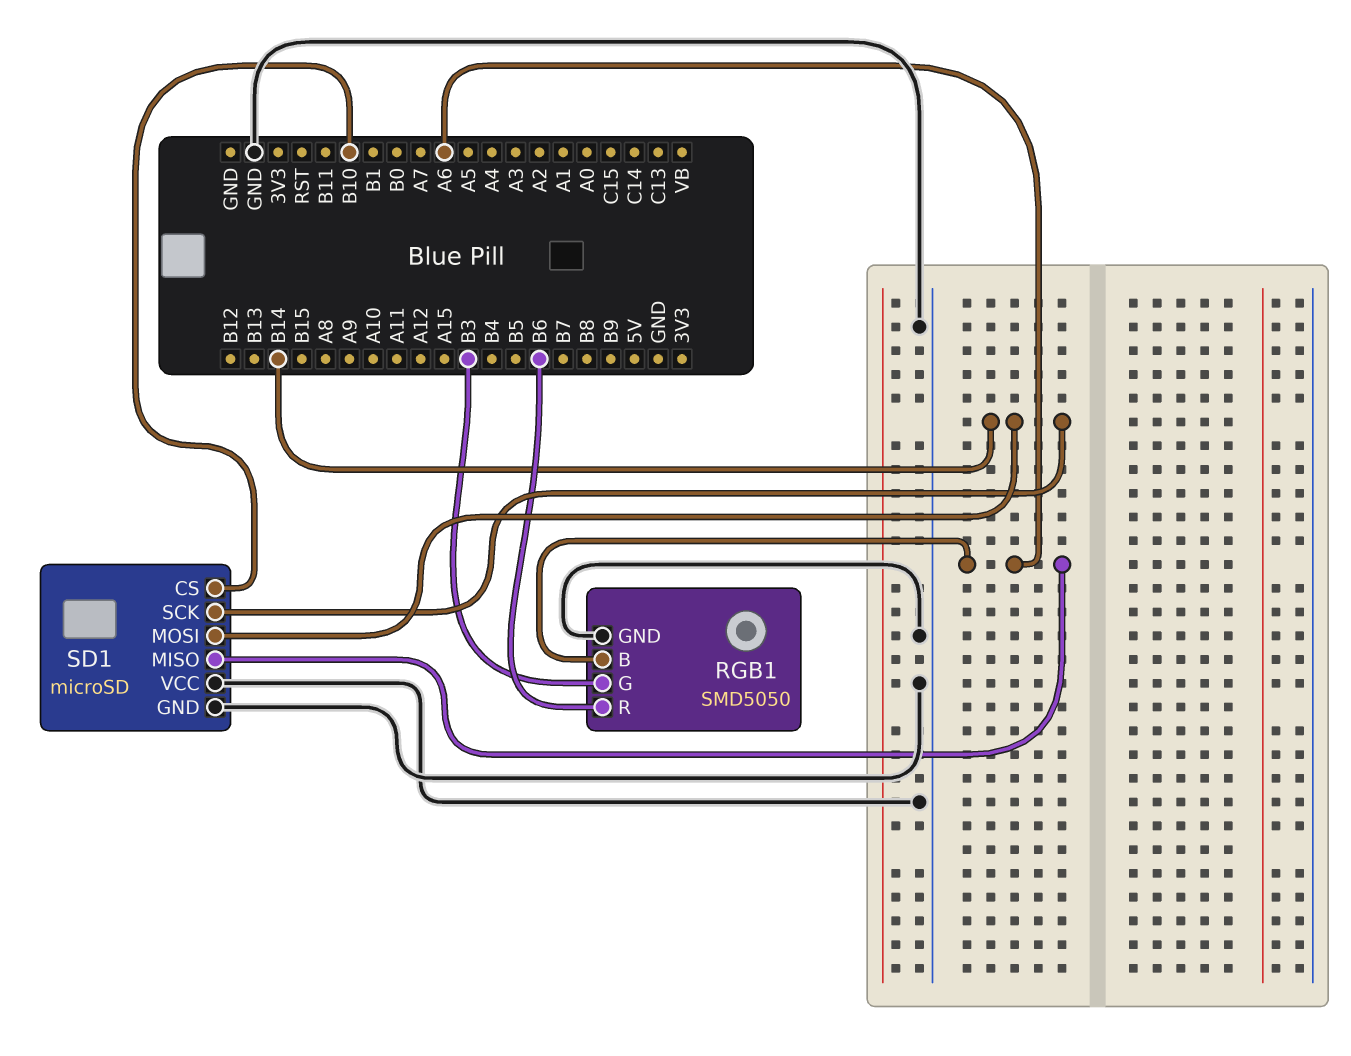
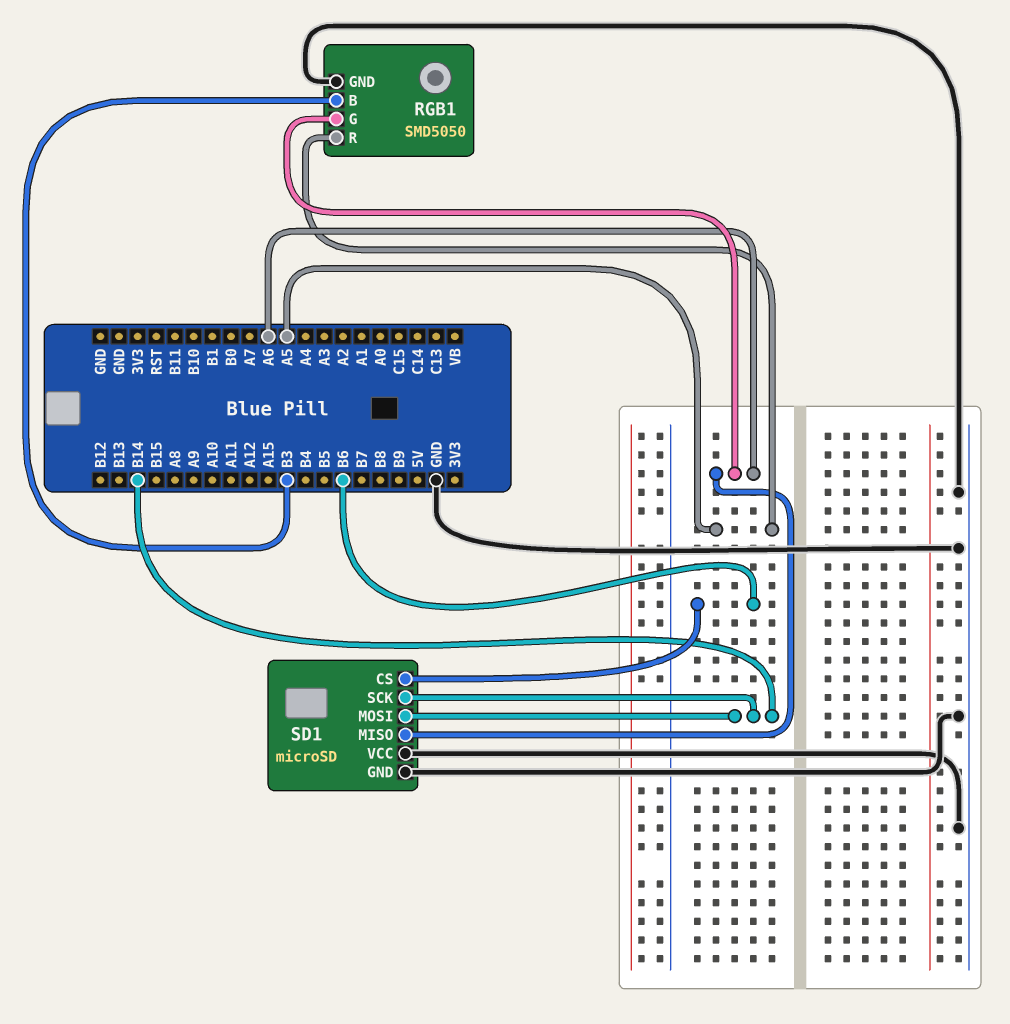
RGB1 pin B: A6 -> B3
RGB1 pin G: B3 -> A6
RGB1 pin R: B6 -> A5
SD1 pin CS: B10 -> B6

